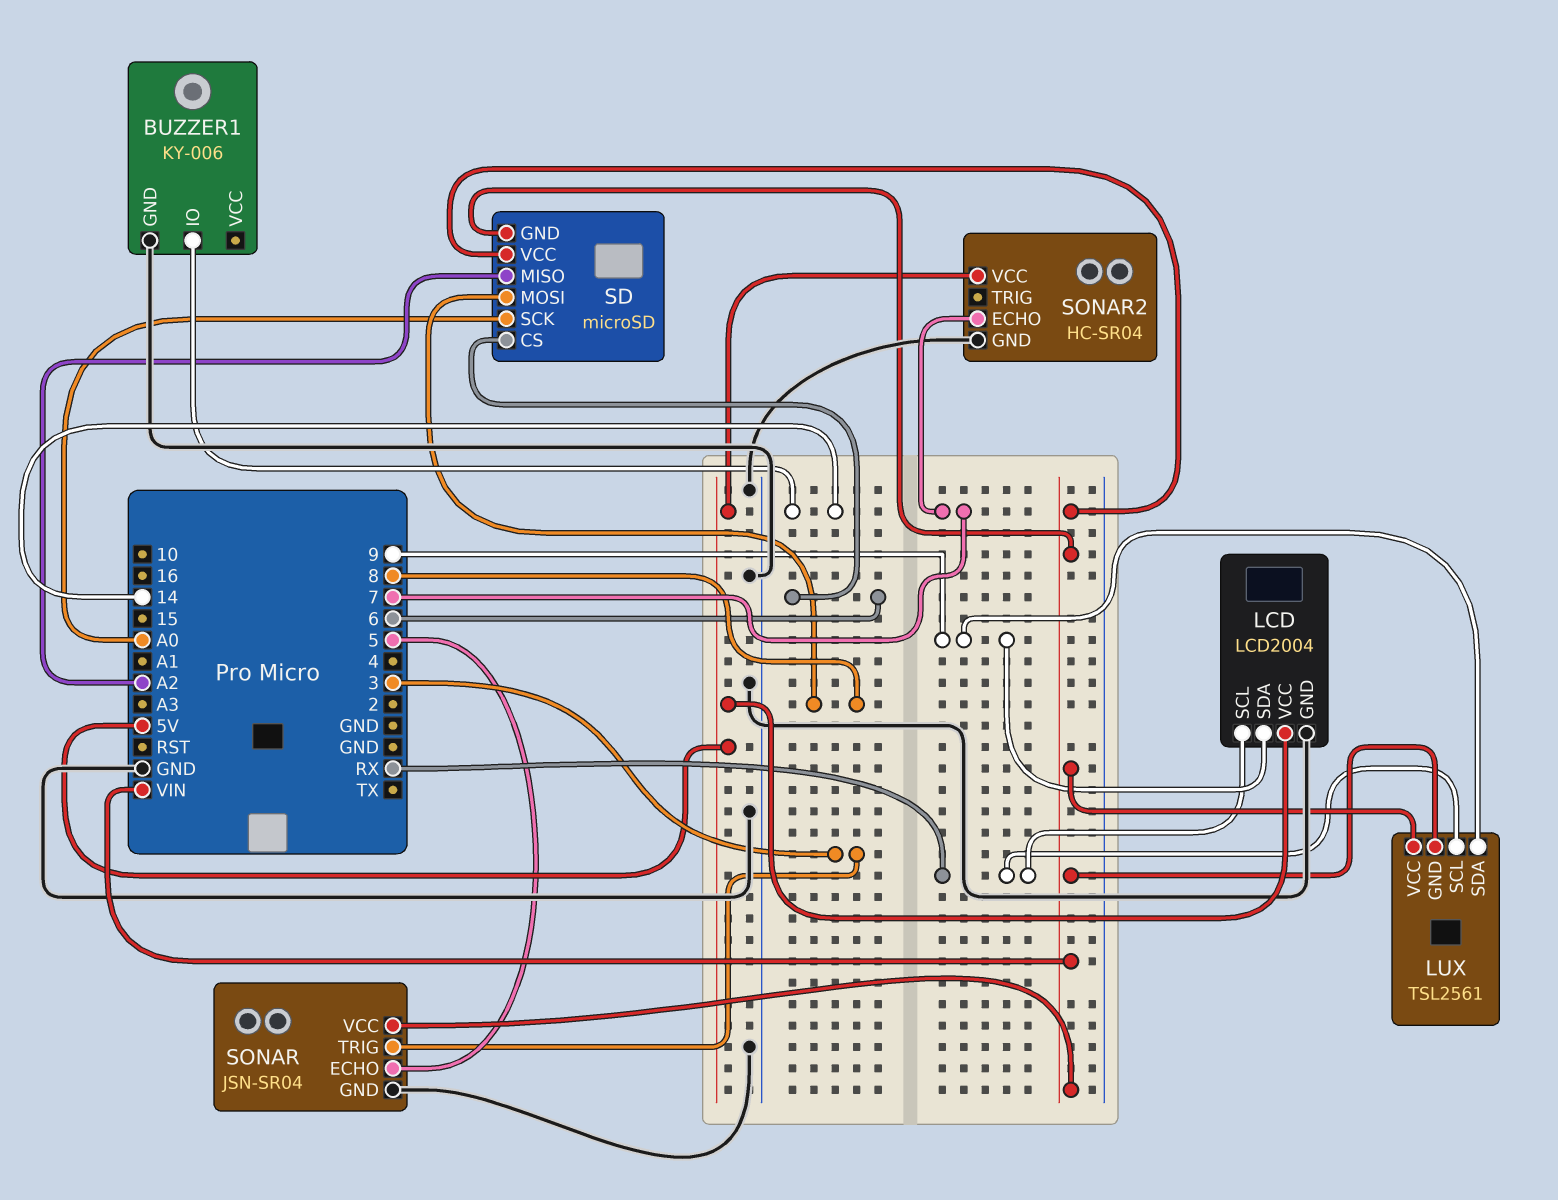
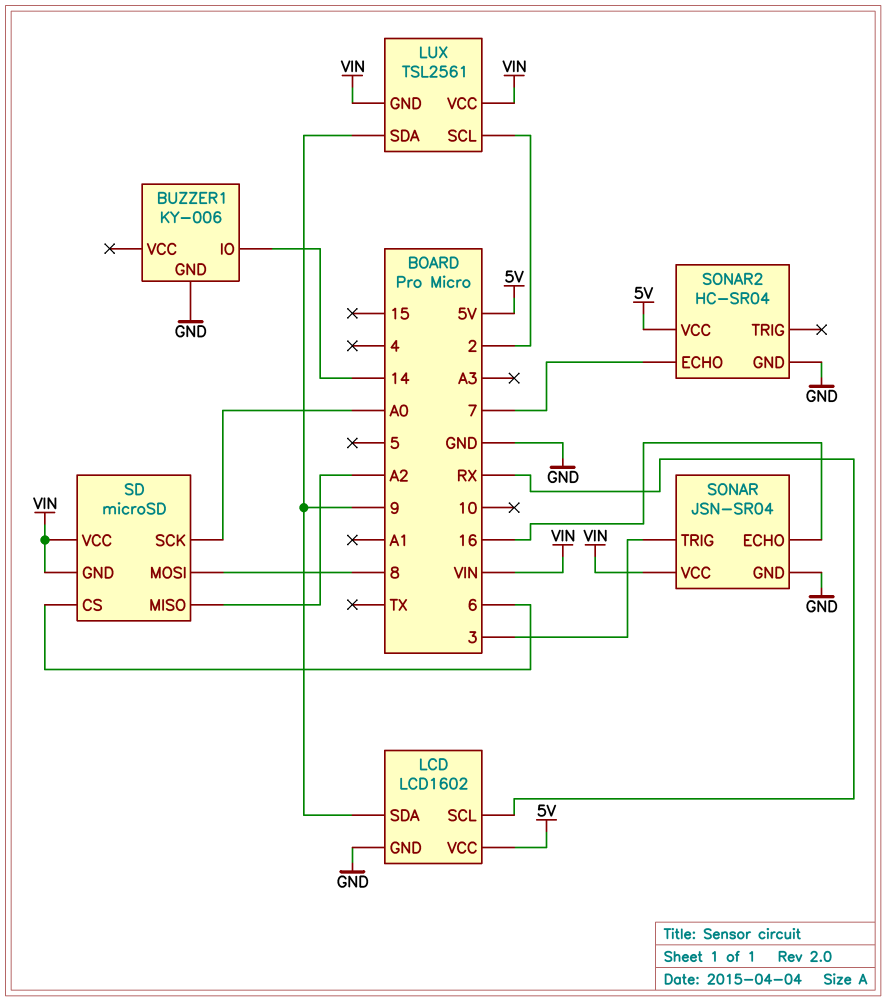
LCD: LCD2004 -> LCD1602
LUX pin SCL: RX -> 2
SONAR pin ECHO: 5 -> 16

